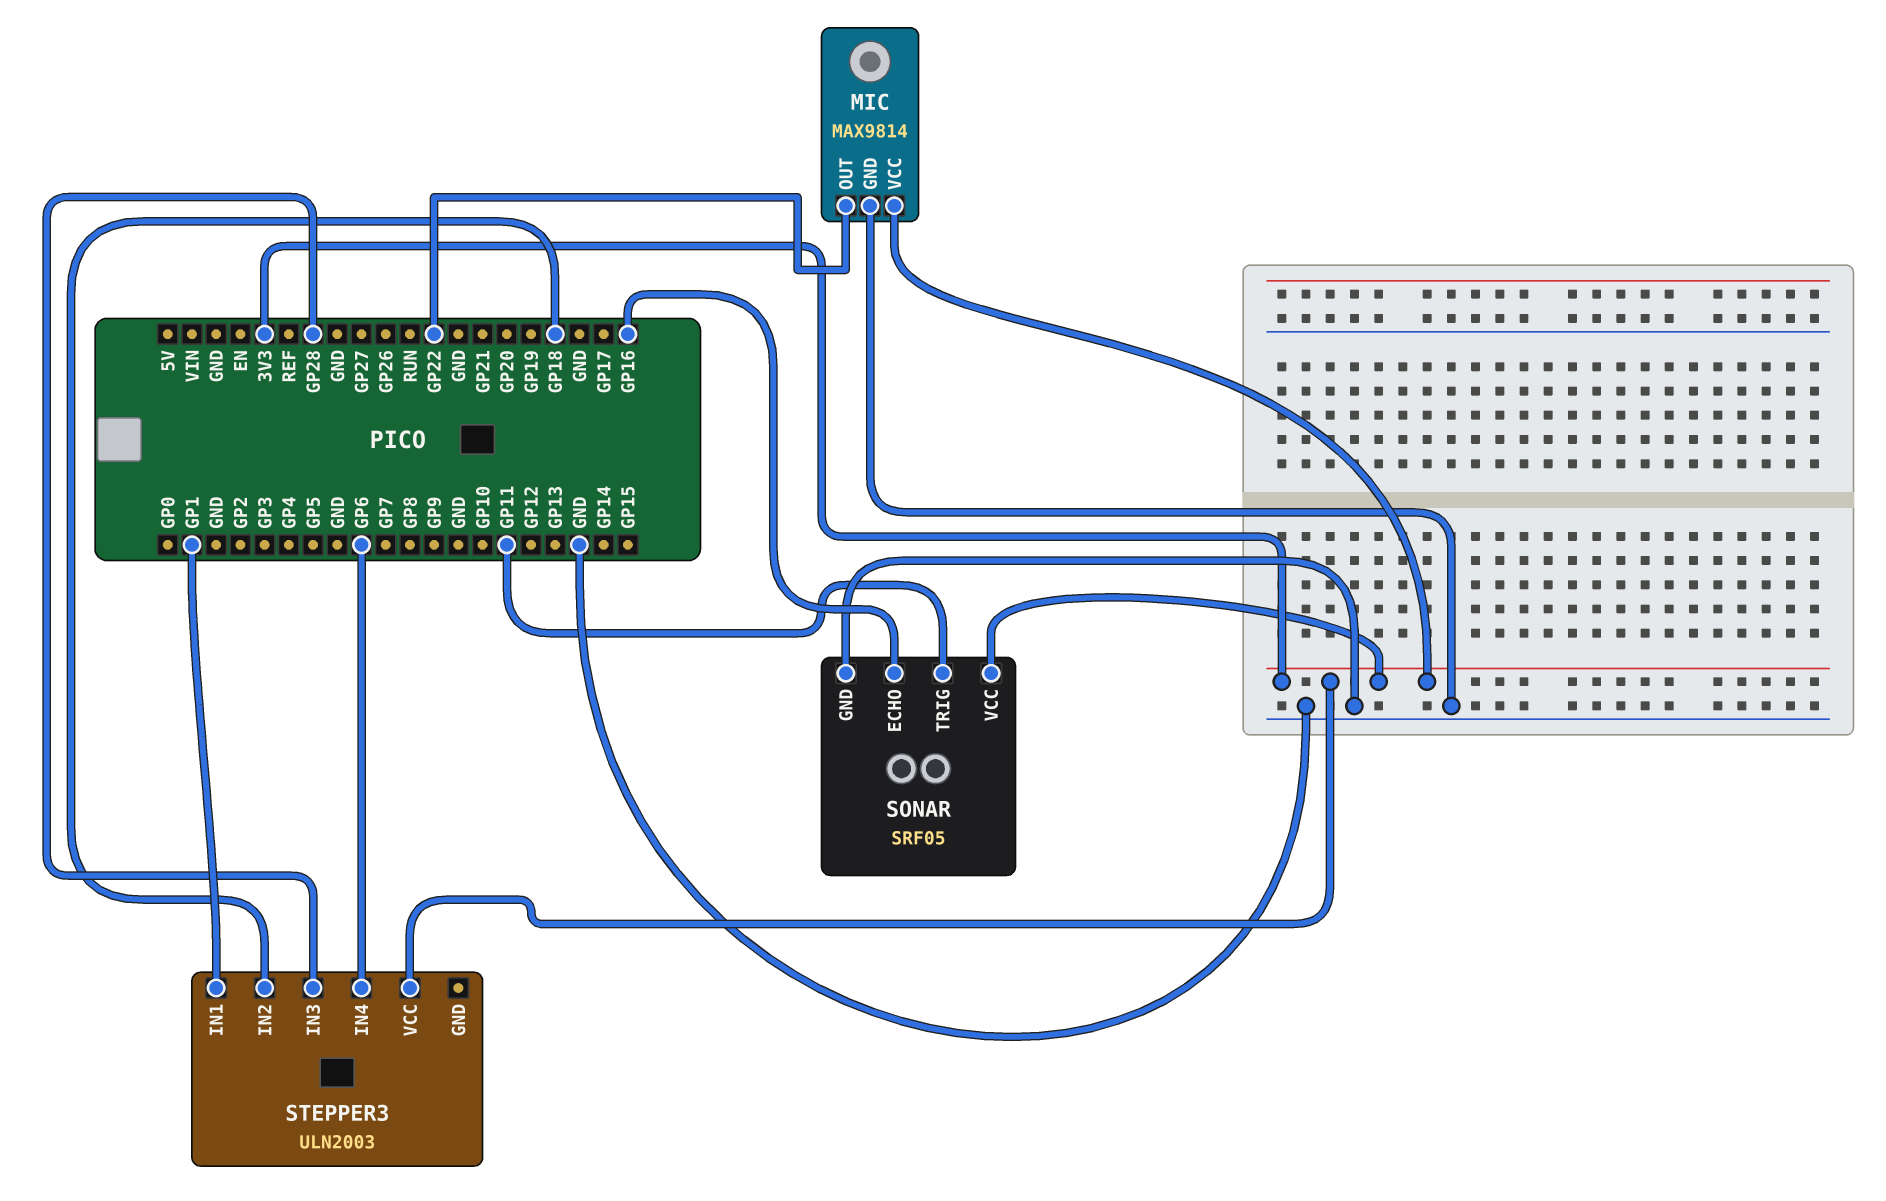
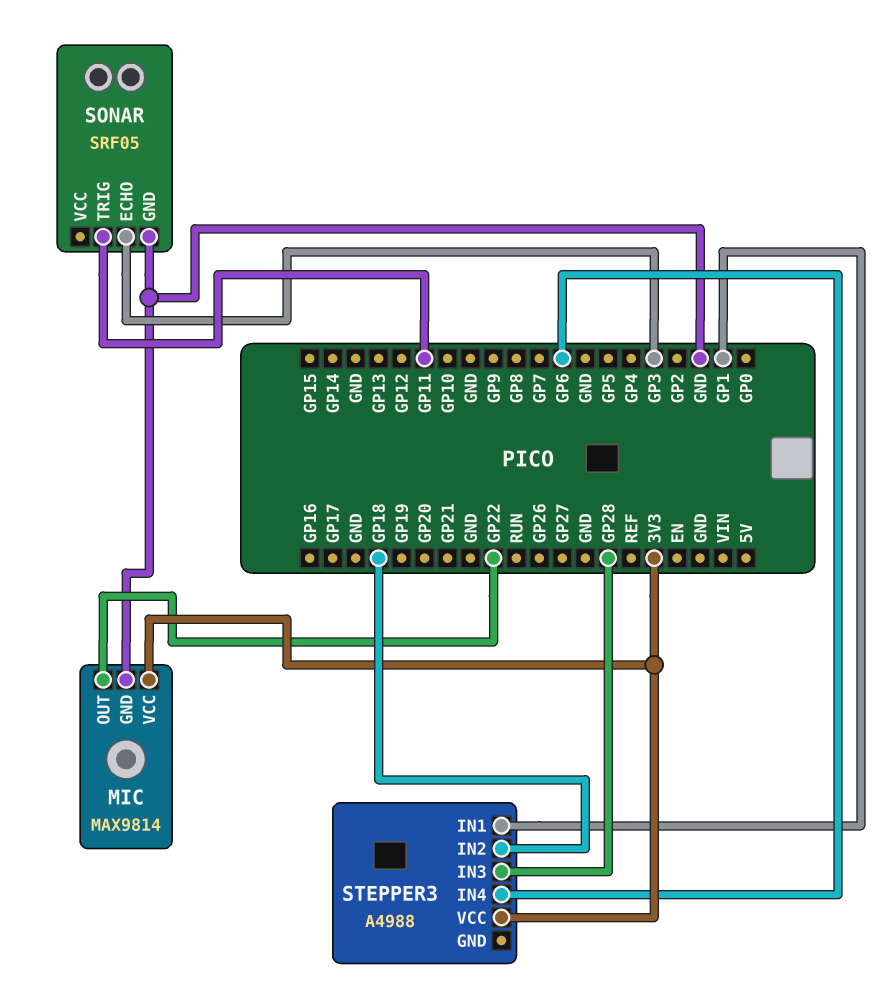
SONAR pin ECHO: GP16 -> GP3
SONAR pin VCC: 3V3 -> none
STEPPER3: ULN2003 -> A4988

